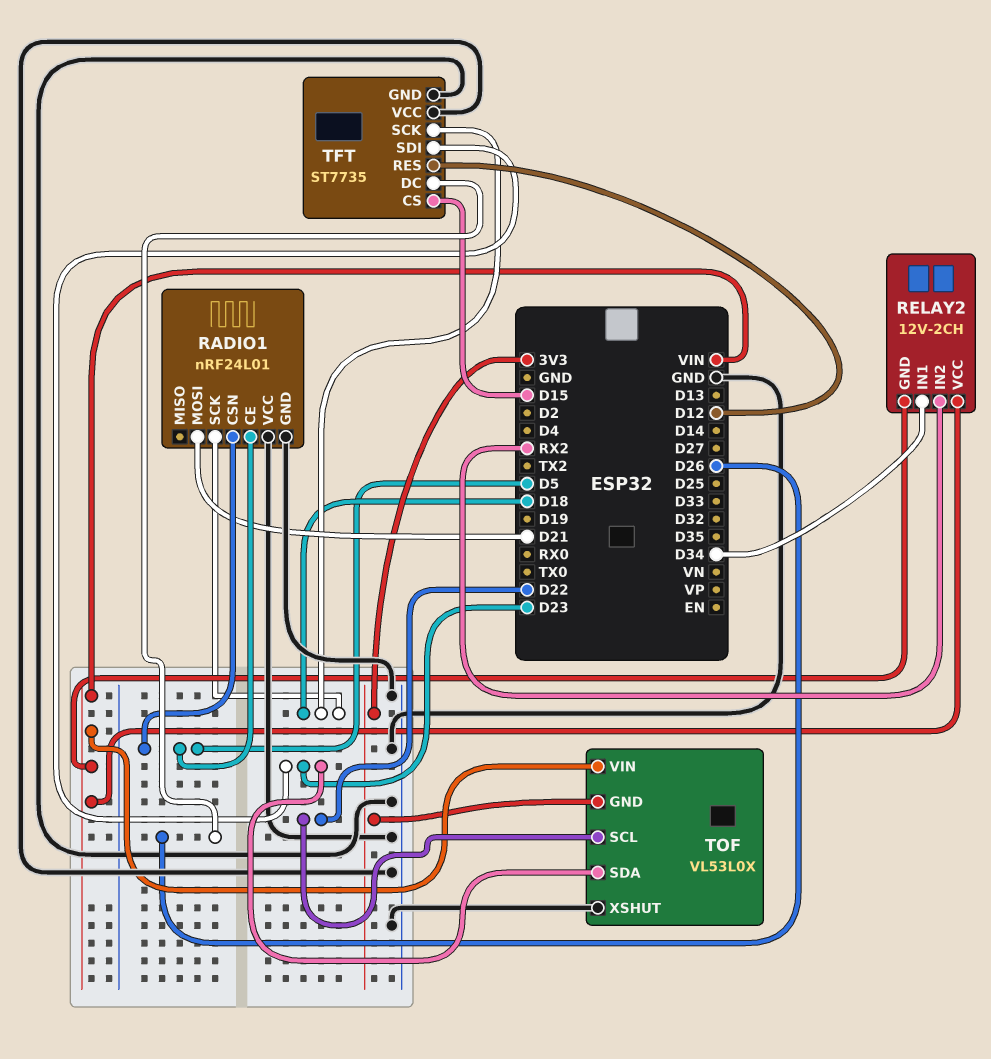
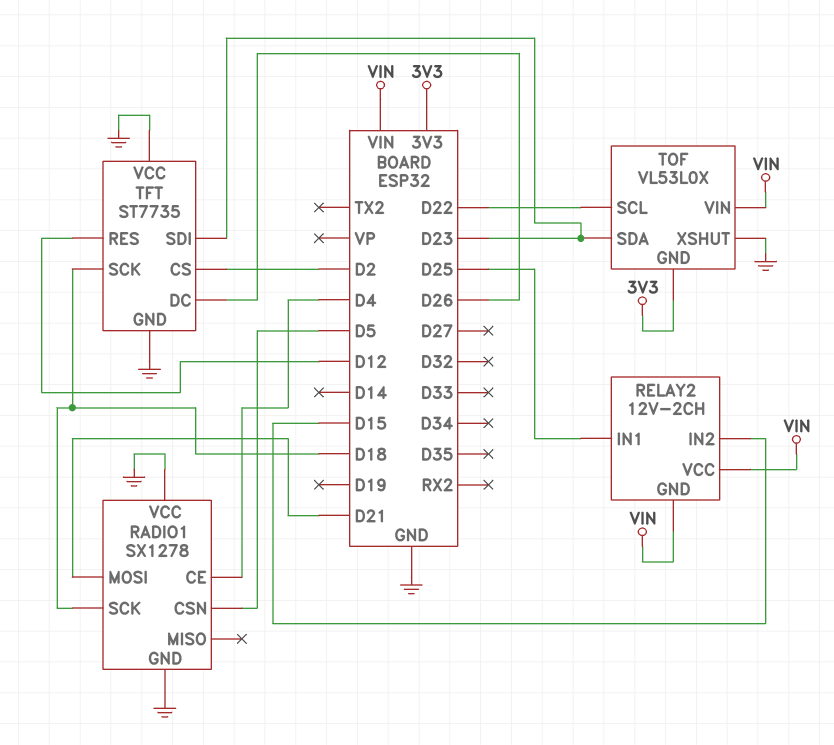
RADIO1: nRF24L01 -> SX1278
RADIO1 pin CE: D5 -> D4
RELAY2 pin IN1: D34 -> D25
RELAY2 pin IN2: RX2 -> D15
TFT pin CS: D15 -> D2

